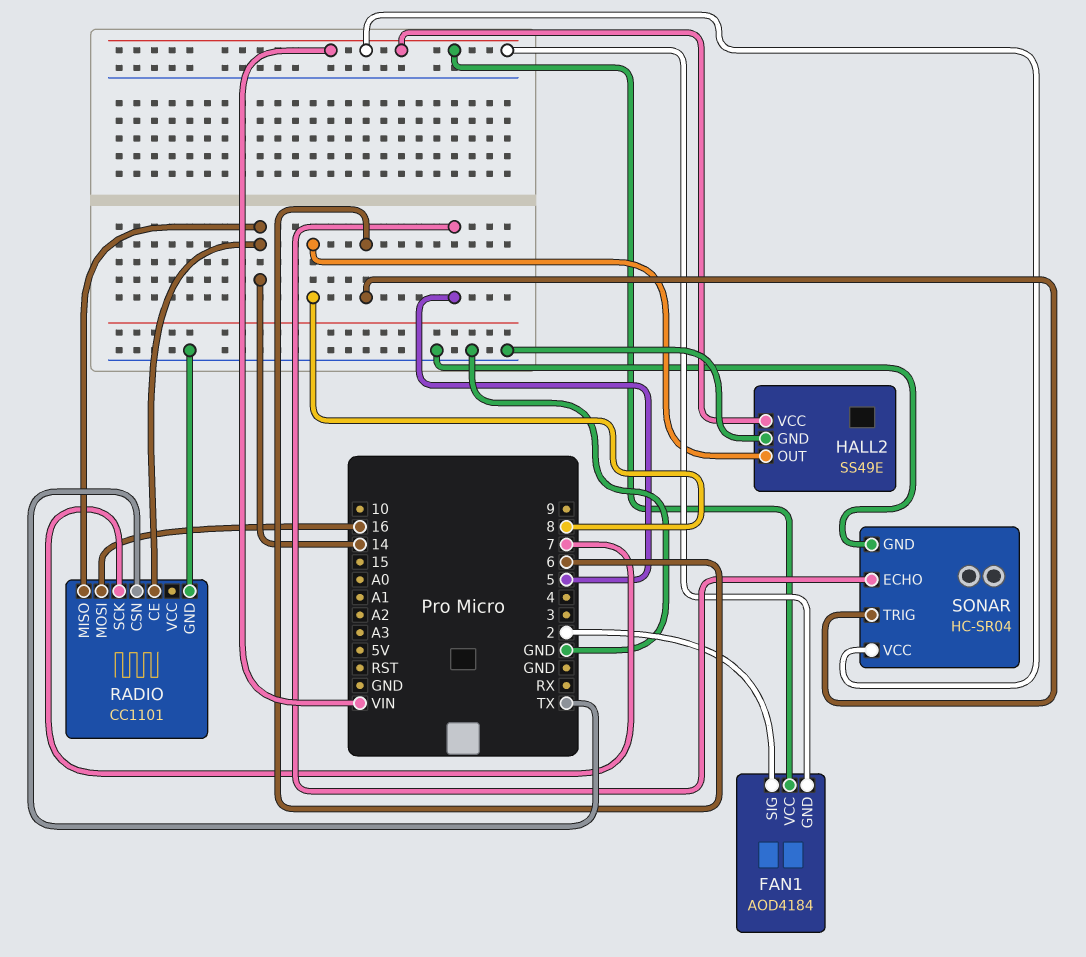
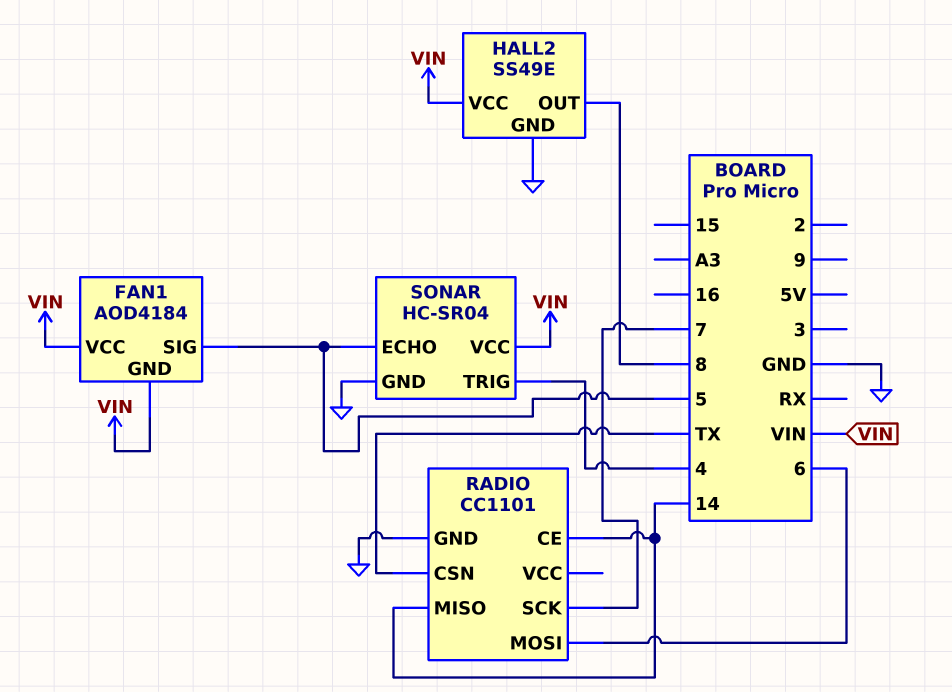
FAN1 pin SIG: 2 -> 5
RADIO pin MOSI: 16 -> 6
SONAR pin TRIG: 6 -> 4

